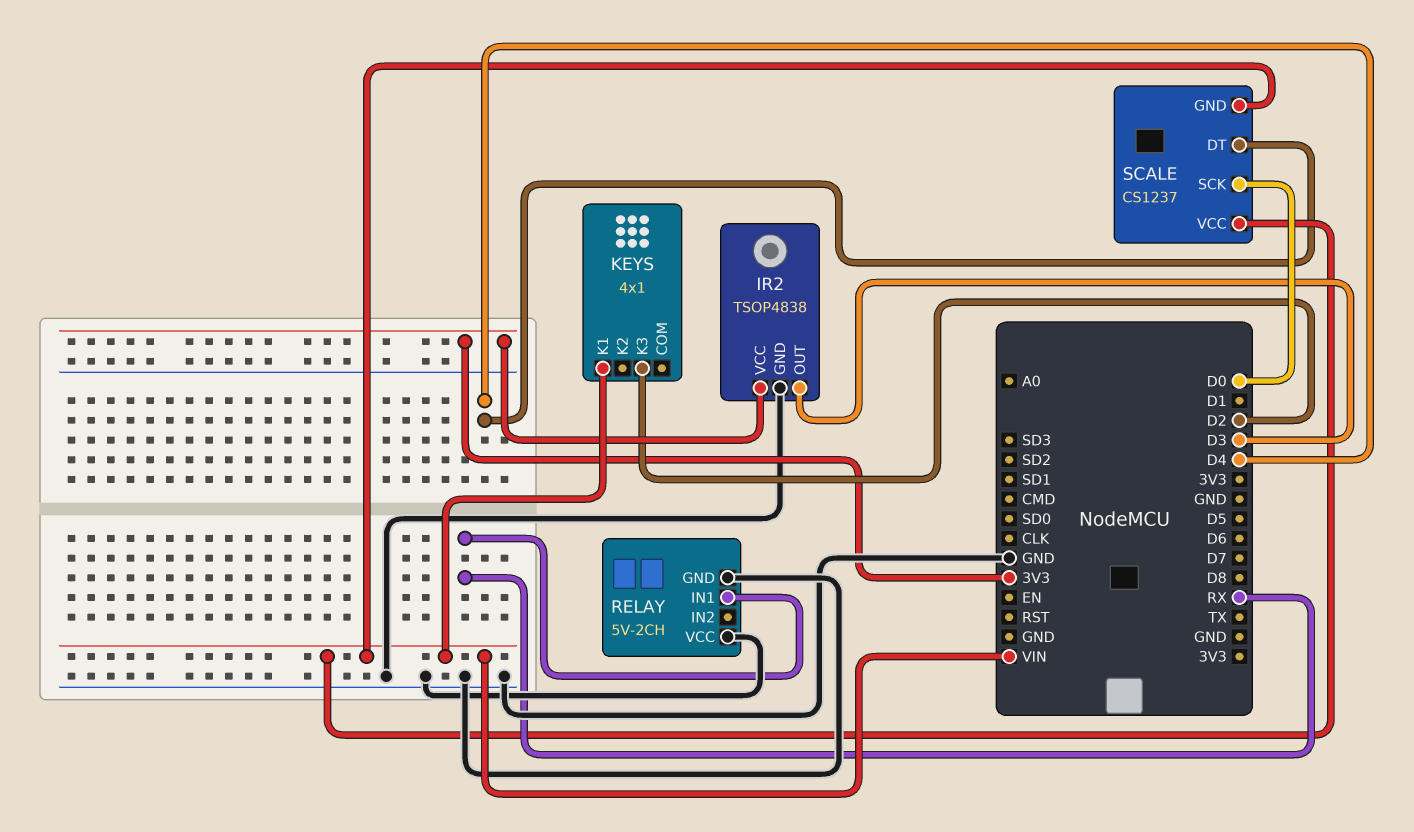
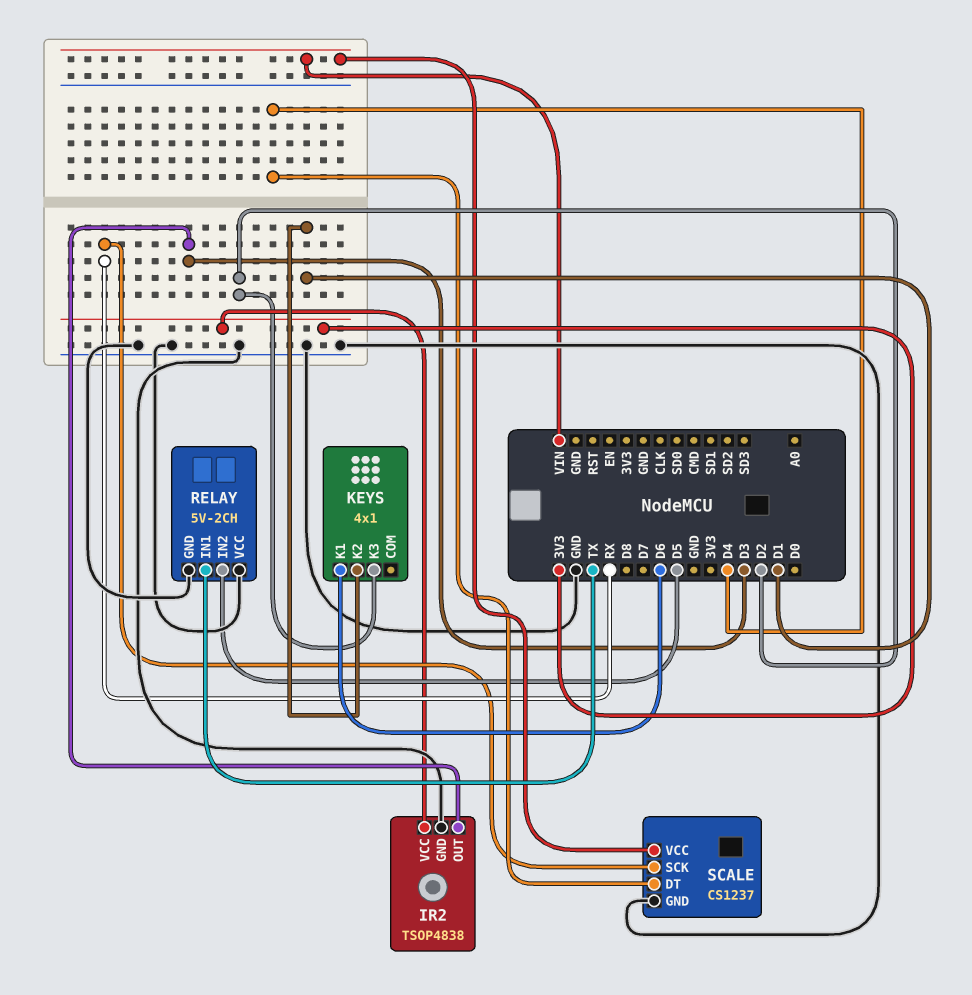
KEYS pin K1: VIN -> D6
KEYS pin K2: none -> D1
RELAY pin IN1: RX -> TX
RELAY pin IN2: none -> D5
SCALE pin GND: VIN -> GND
SCALE pin SCK: D0 -> RX

